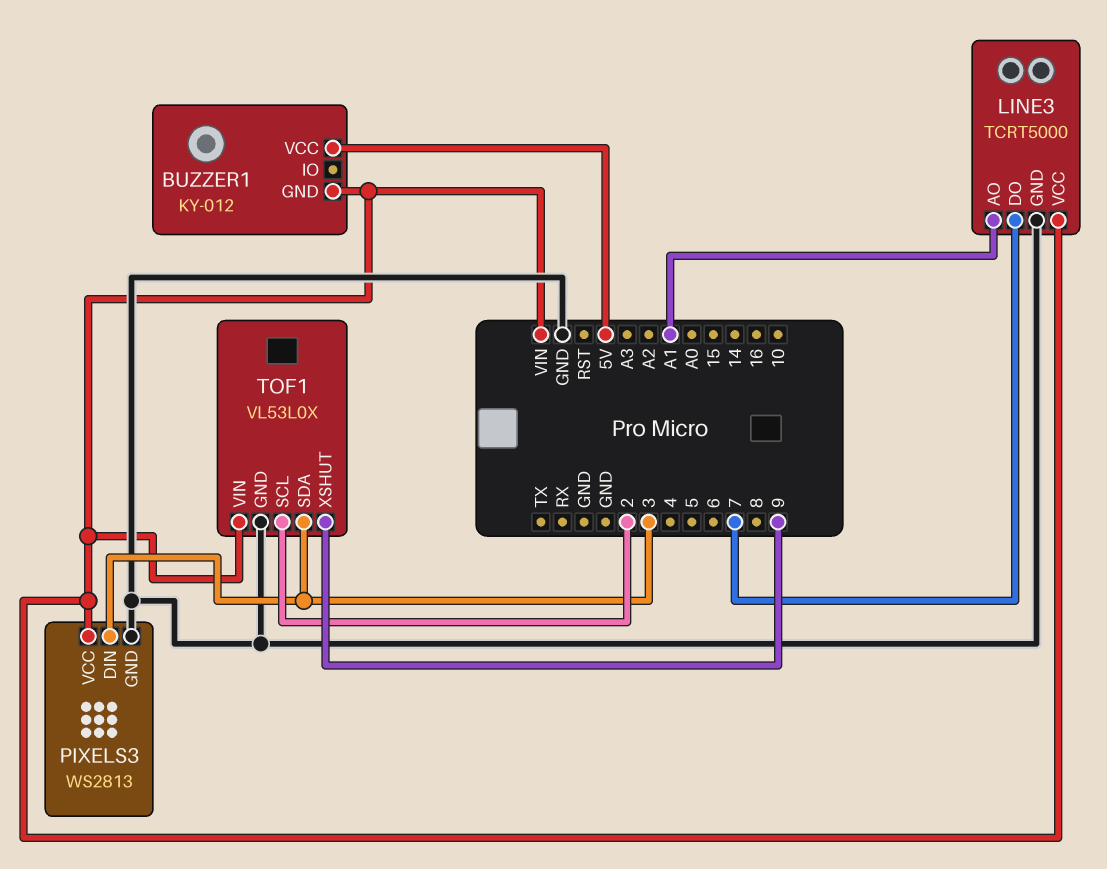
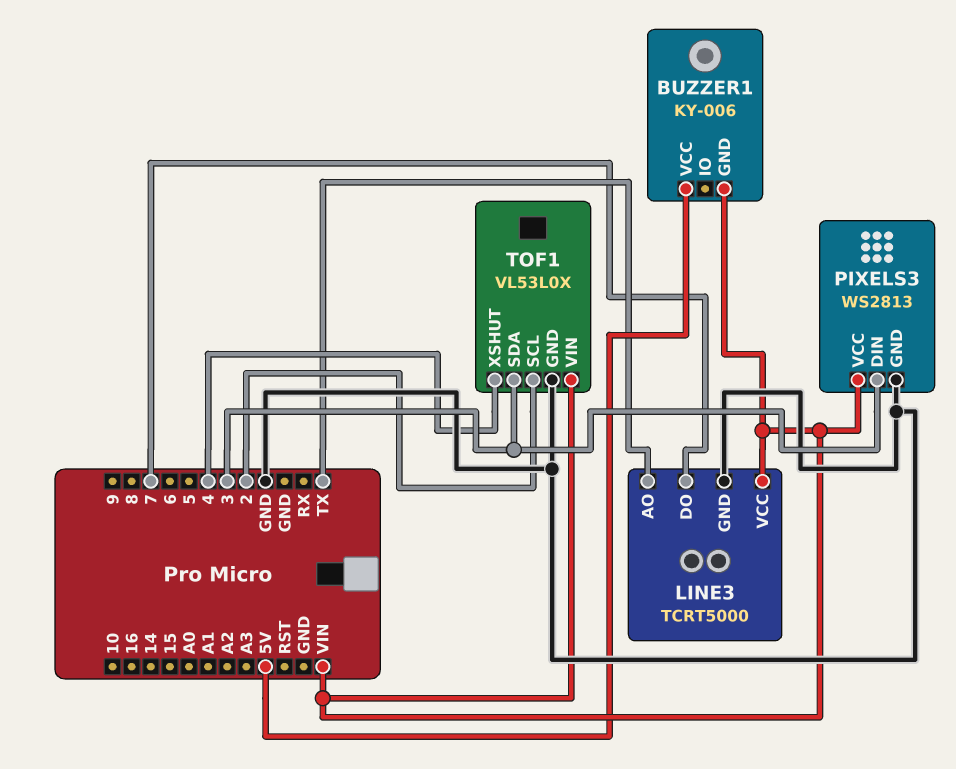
BUZZER1: KY-012 -> KY-006
LINE3 pin AO: A1 -> TX
TOF1 pin XSHUT: 9 -> 4

